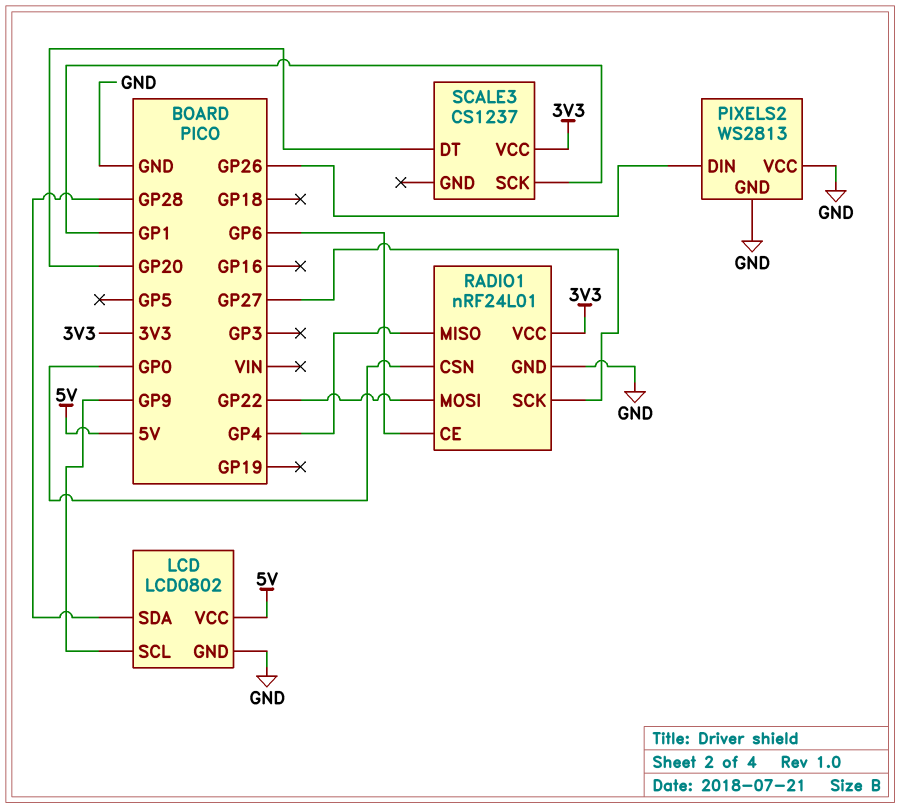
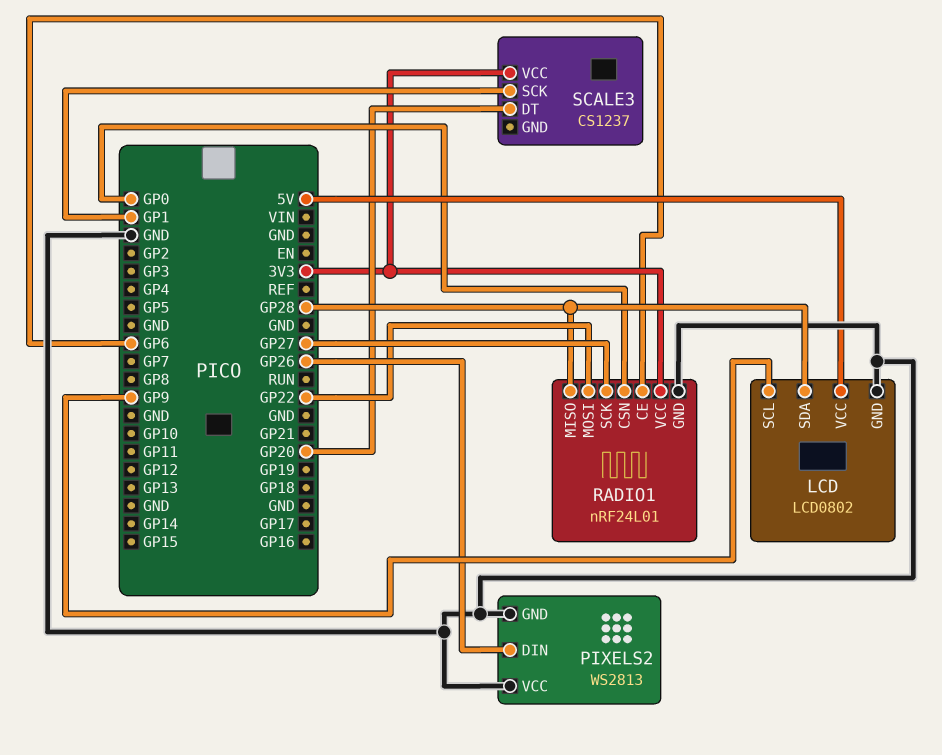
RADIO1 pin MISO: GP4 -> GP28

